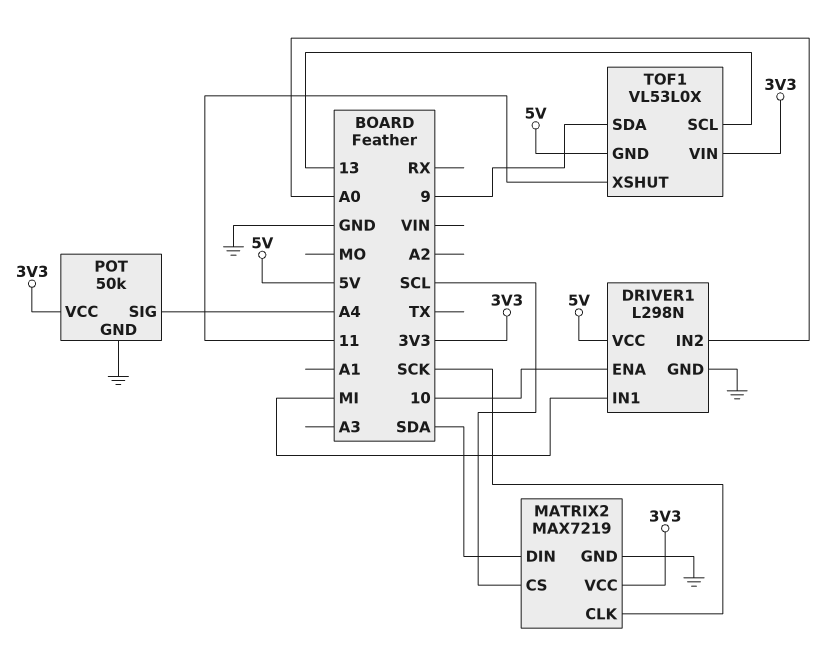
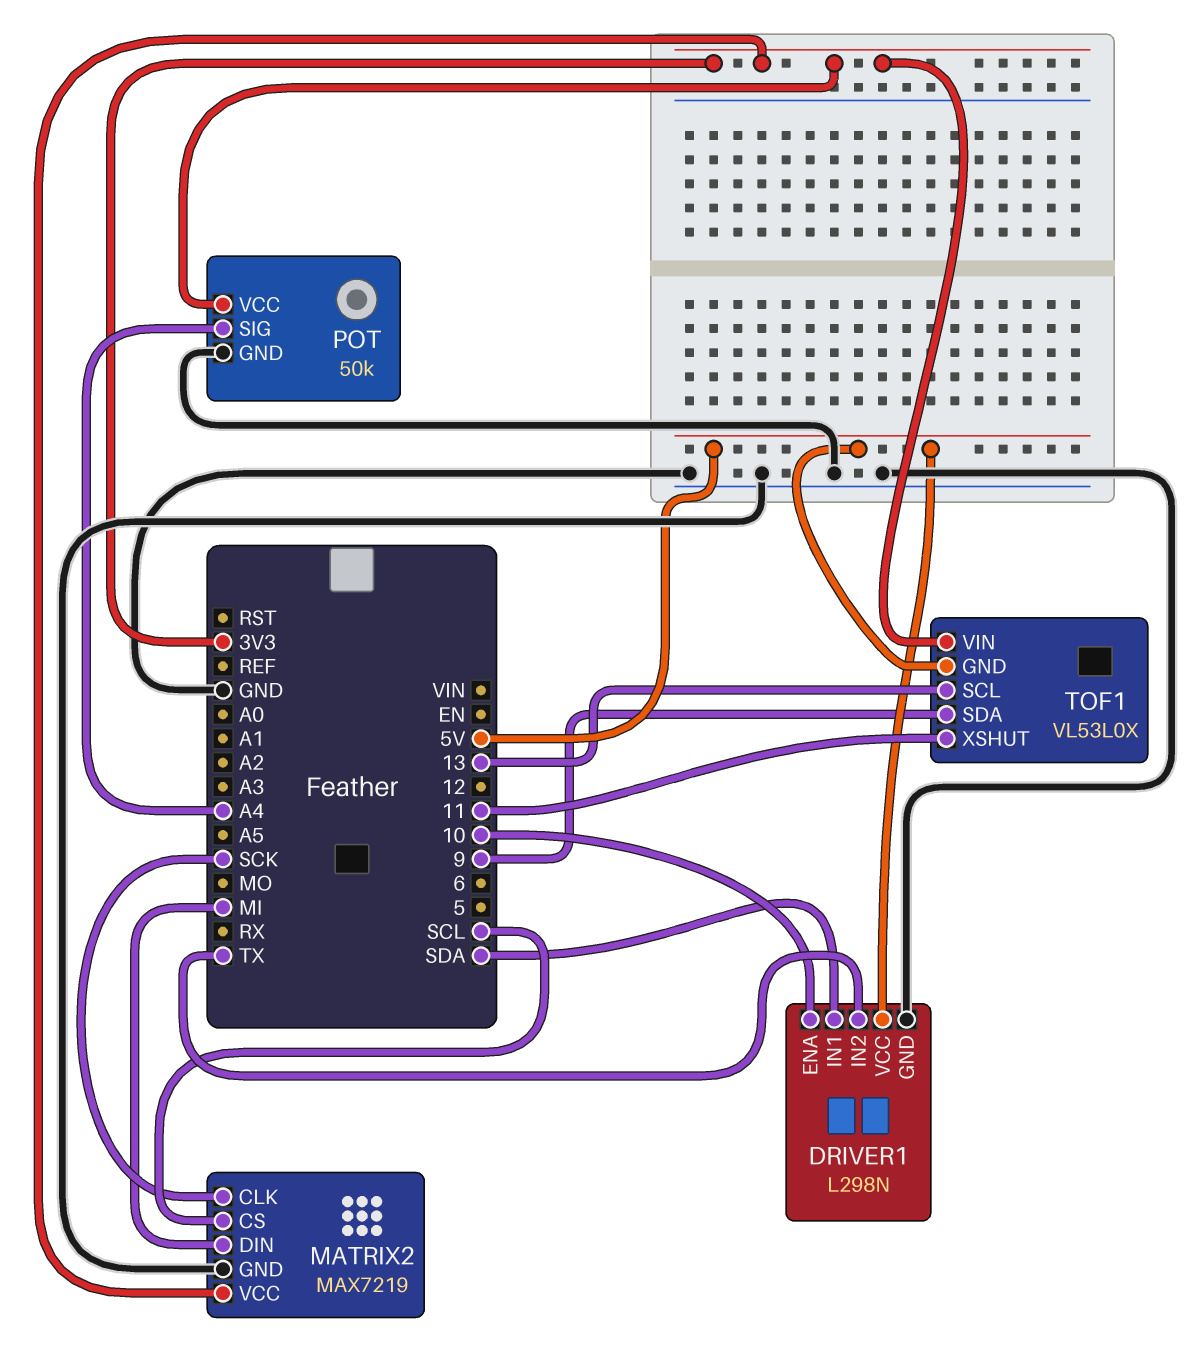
DRIVER1 pin IN1: MI -> SDA
DRIVER1 pin IN2: A0 -> TX
MATRIX2 pin DIN: SDA -> MI

